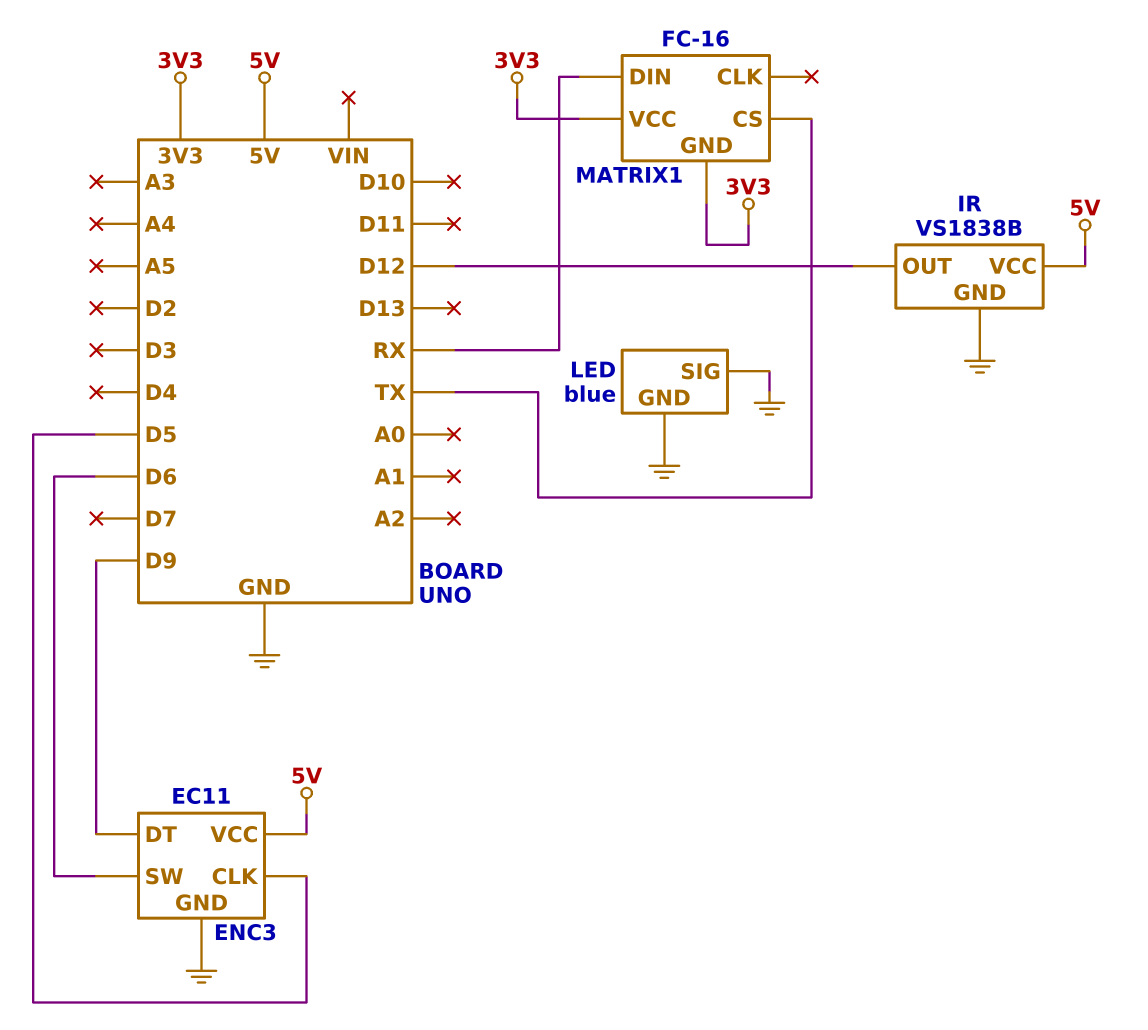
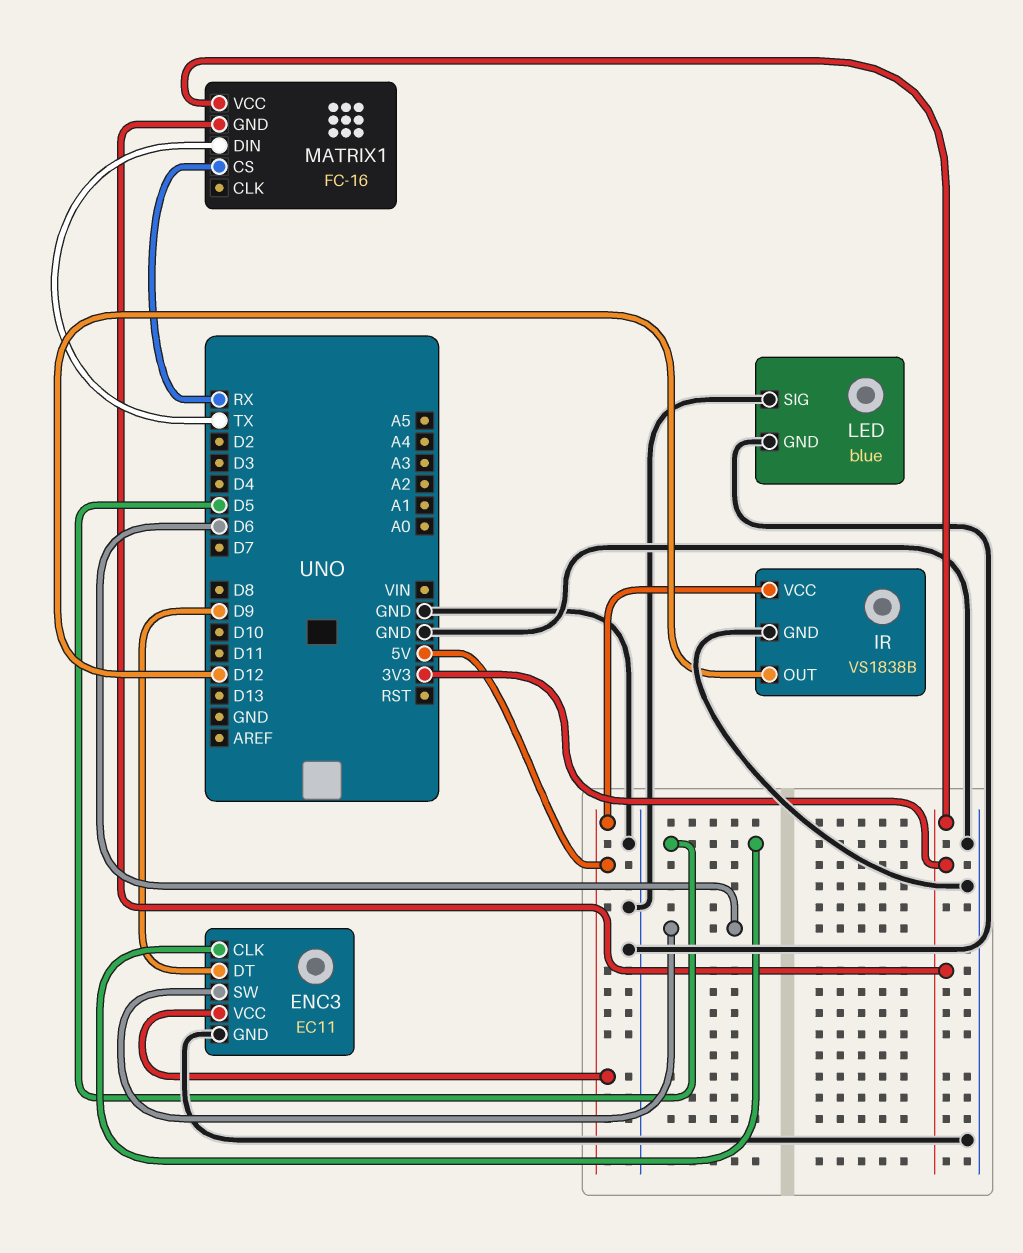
MATRIX1 pin CS: TX -> RX
MATRIX1 pin DIN: RX -> TX

